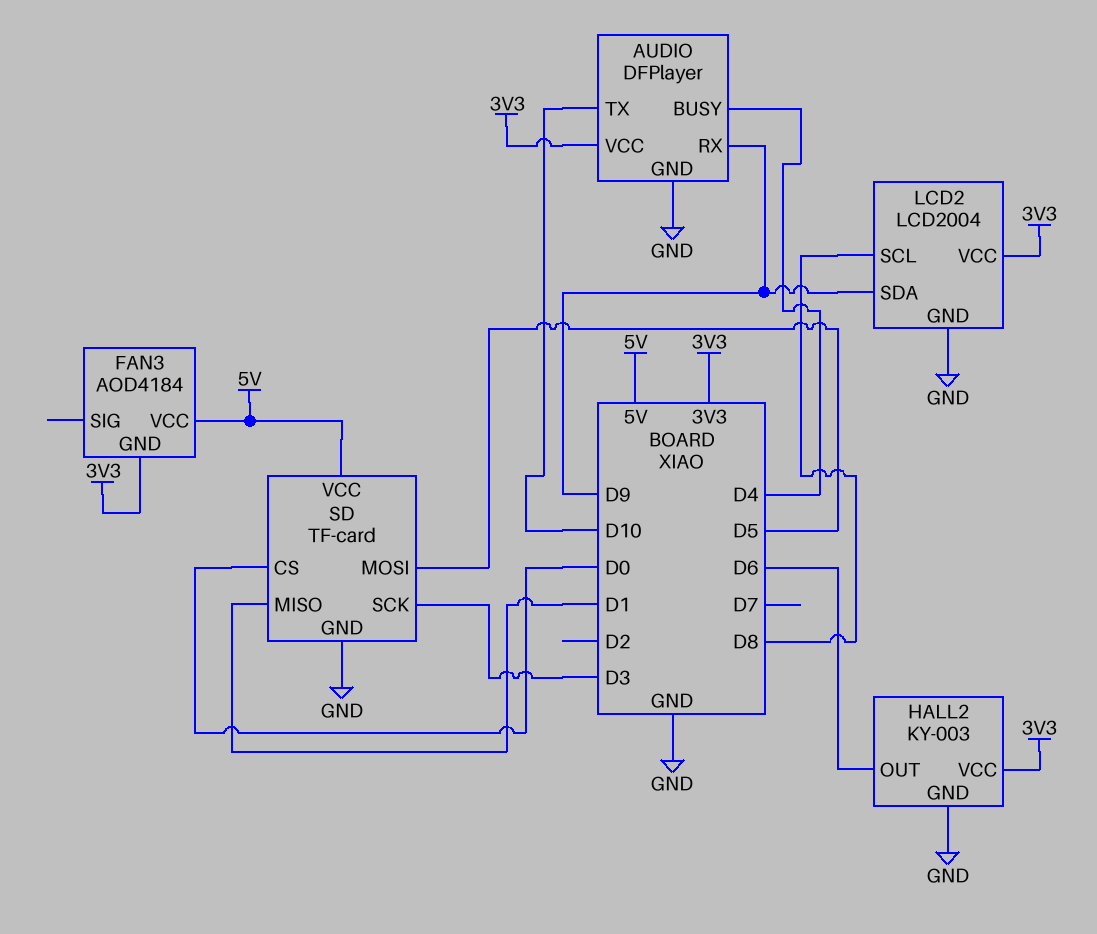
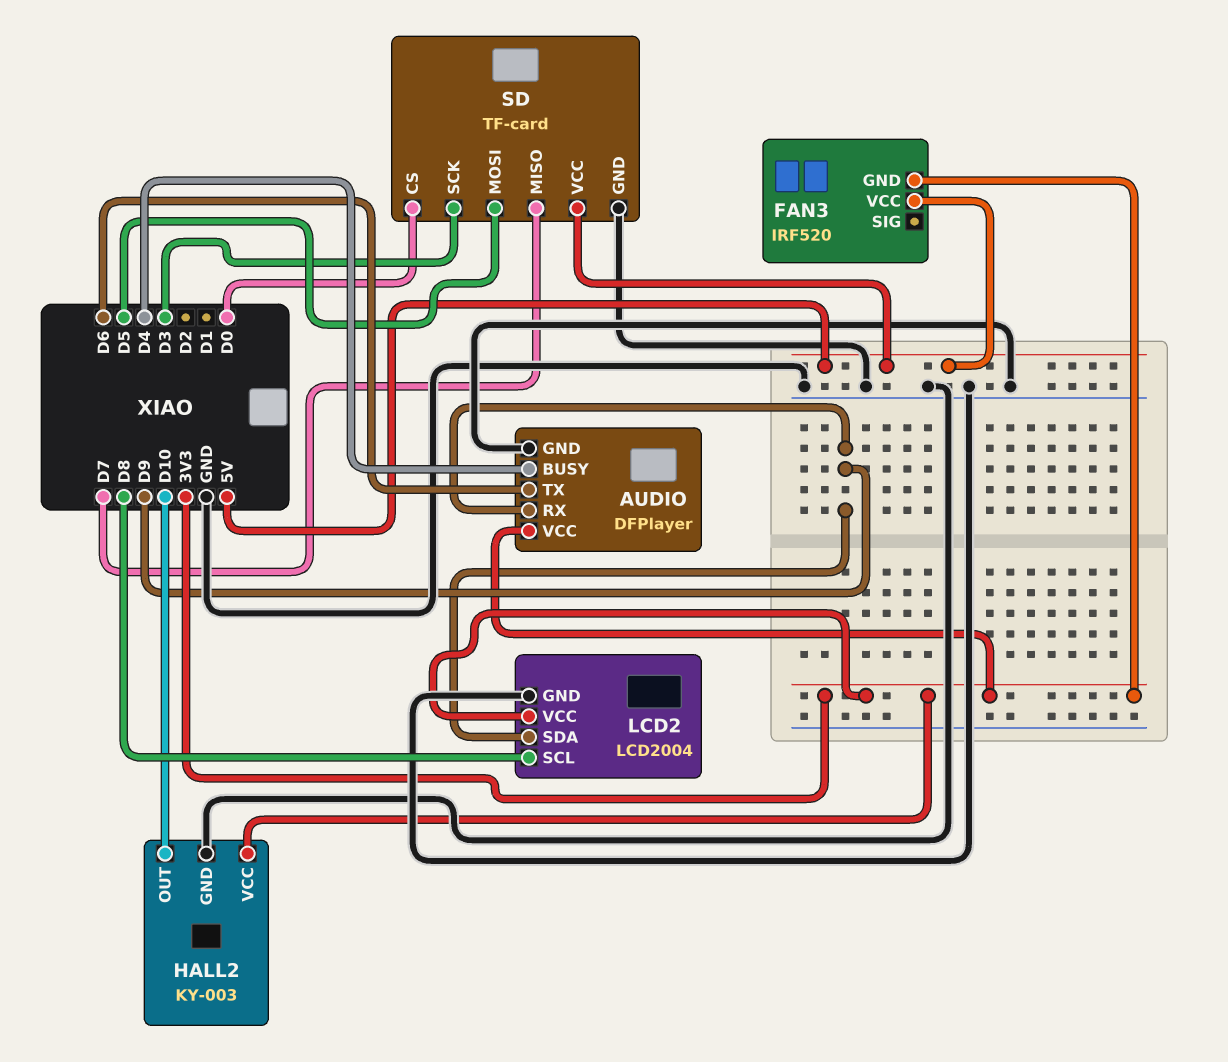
AUDIO pin TX: D10 -> D6
FAN3: AOD4184 -> IRF520
HALL2 pin OUT: D6 -> D10
SD pin MISO: D1 -> D7

